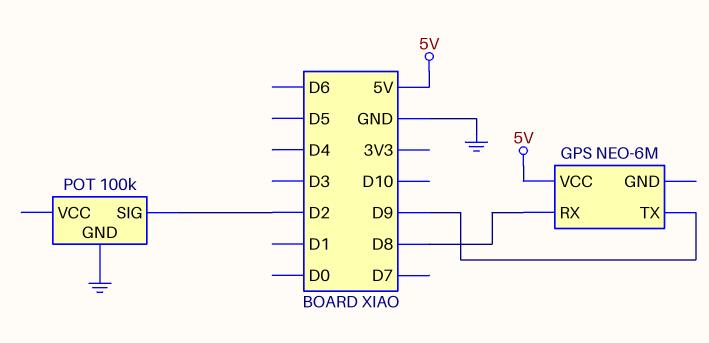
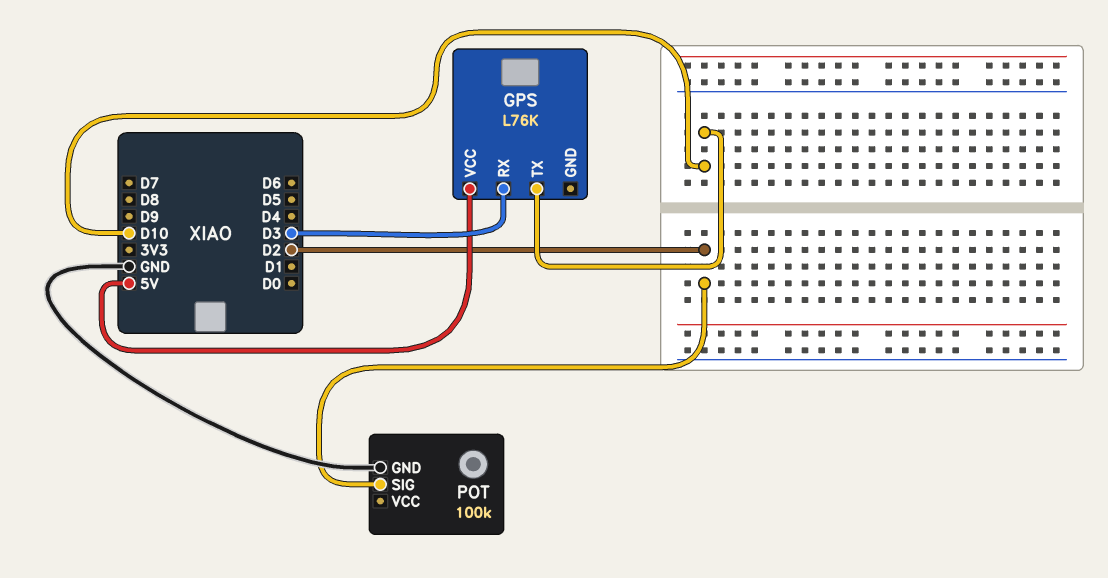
GPS: NEO-6M -> L76K
GPS pin RX: D8 -> D3
GPS pin TX: D9 -> D10

